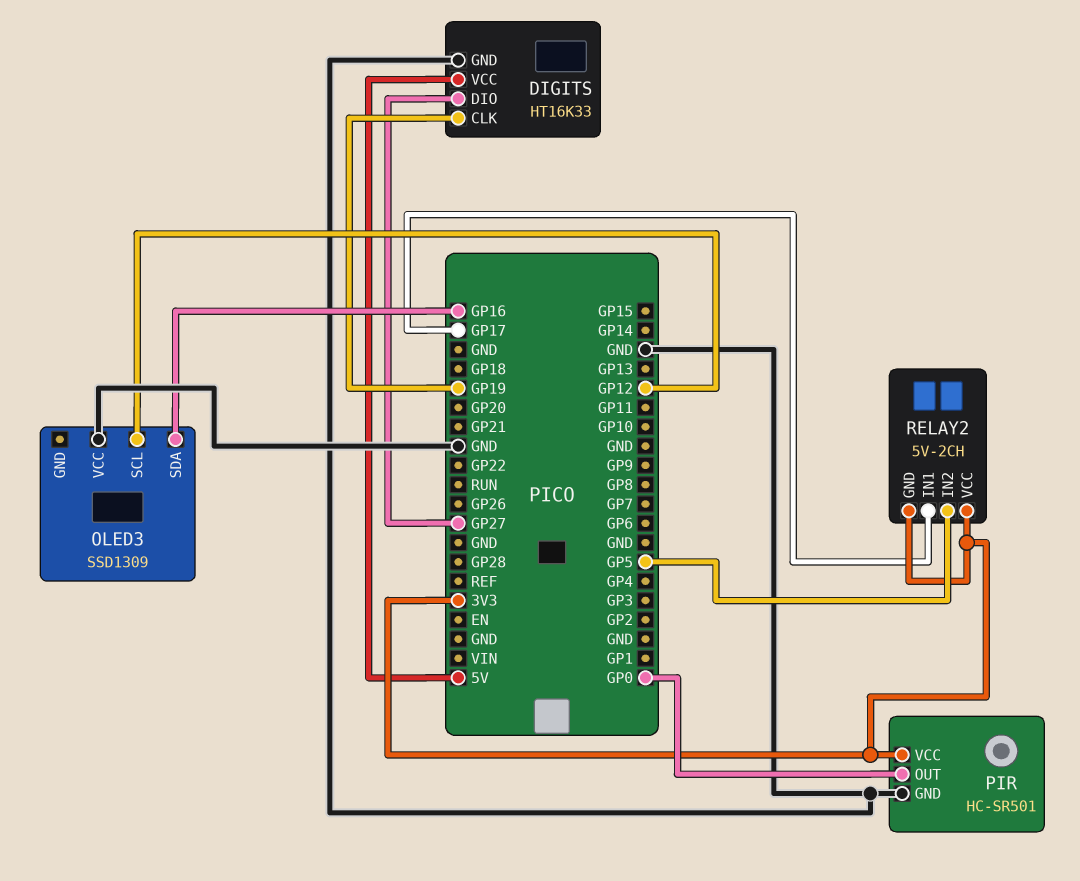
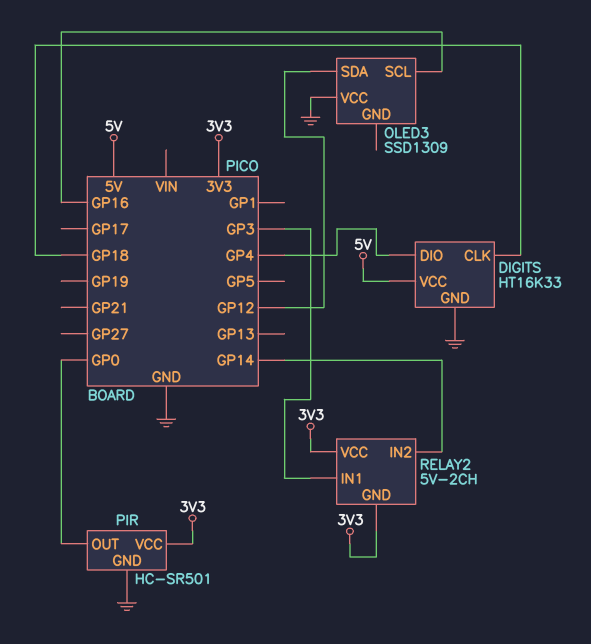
DIGITS pin CLK: GP19 -> GP18
DIGITS pin DIO: GP27 -> GP4
OLED3 pin SCL: GP12 -> GP16
OLED3 pin SDA: GP16 -> GP12
RELAY2 pin IN1: GP17 -> GP3
RELAY2 pin IN2: GP5 -> GP14

